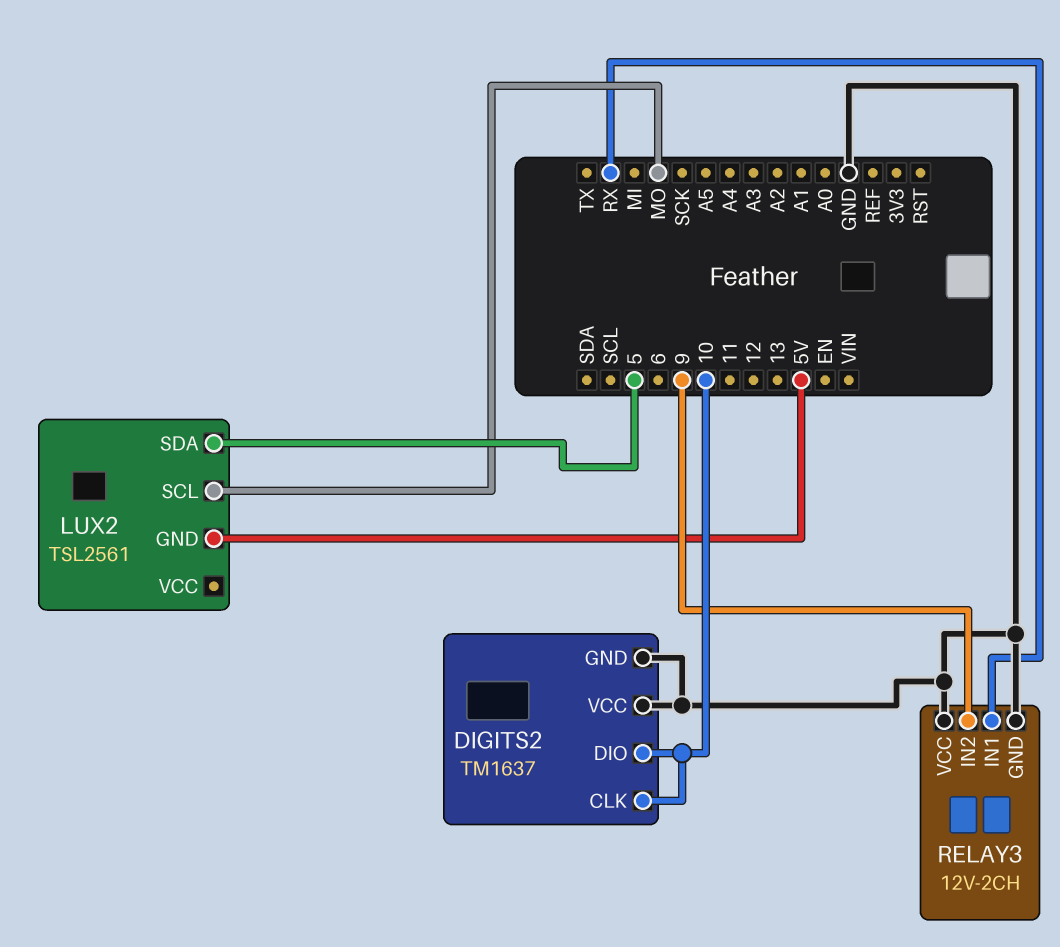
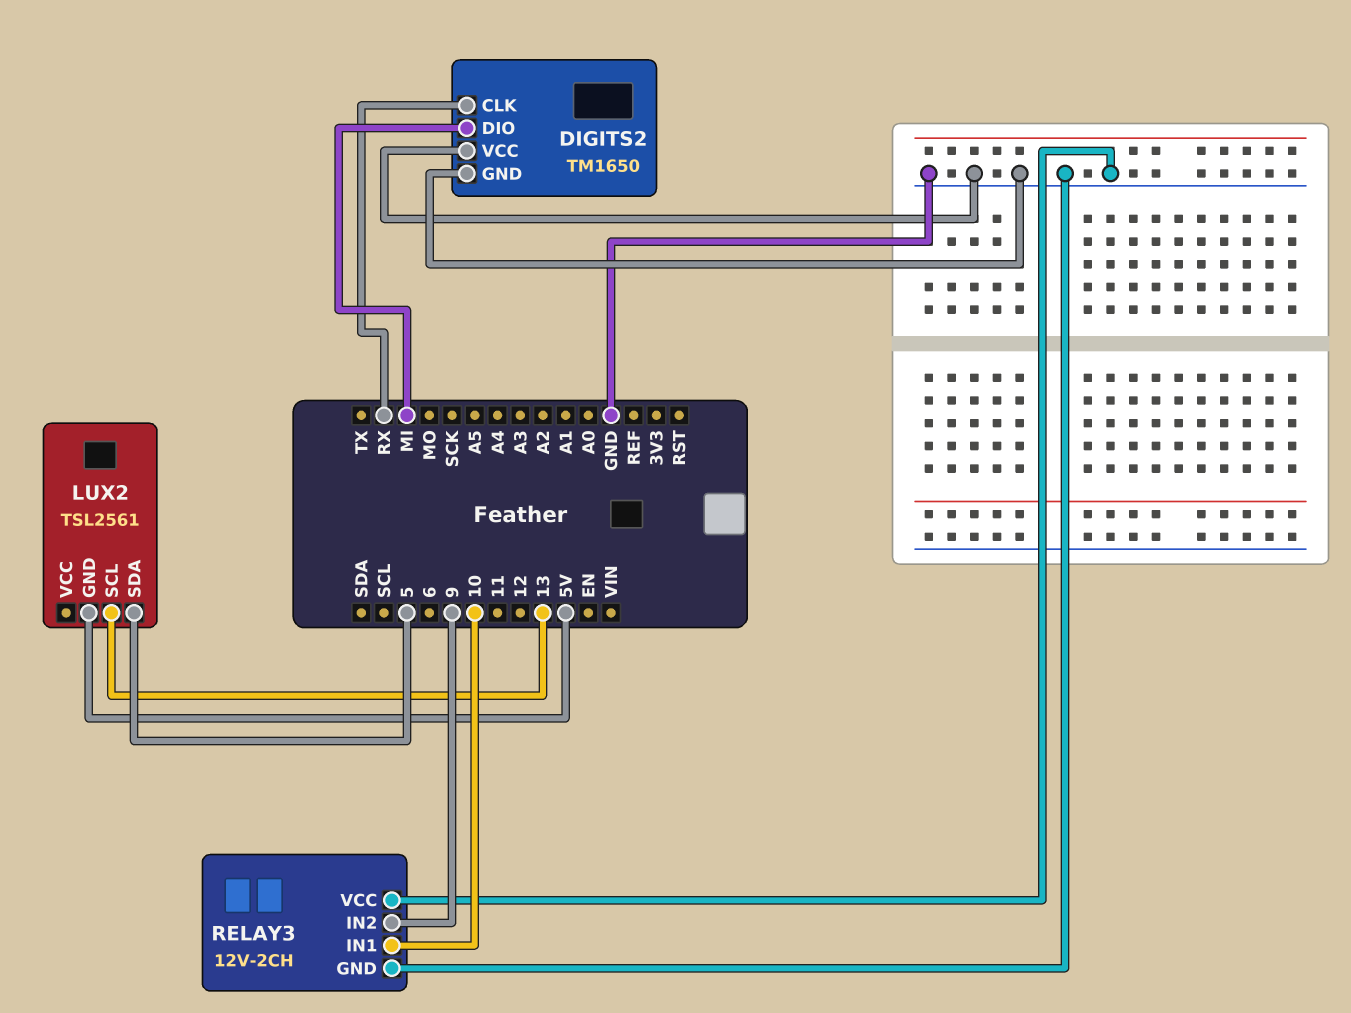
DIGITS2: TM1637 -> TM1650
DIGITS2 pin CLK: 10 -> RX
DIGITS2 pin DIO: 10 -> MI
LUX2 pin SCL: MO -> 13
RELAY3 pin IN1: RX -> 10

